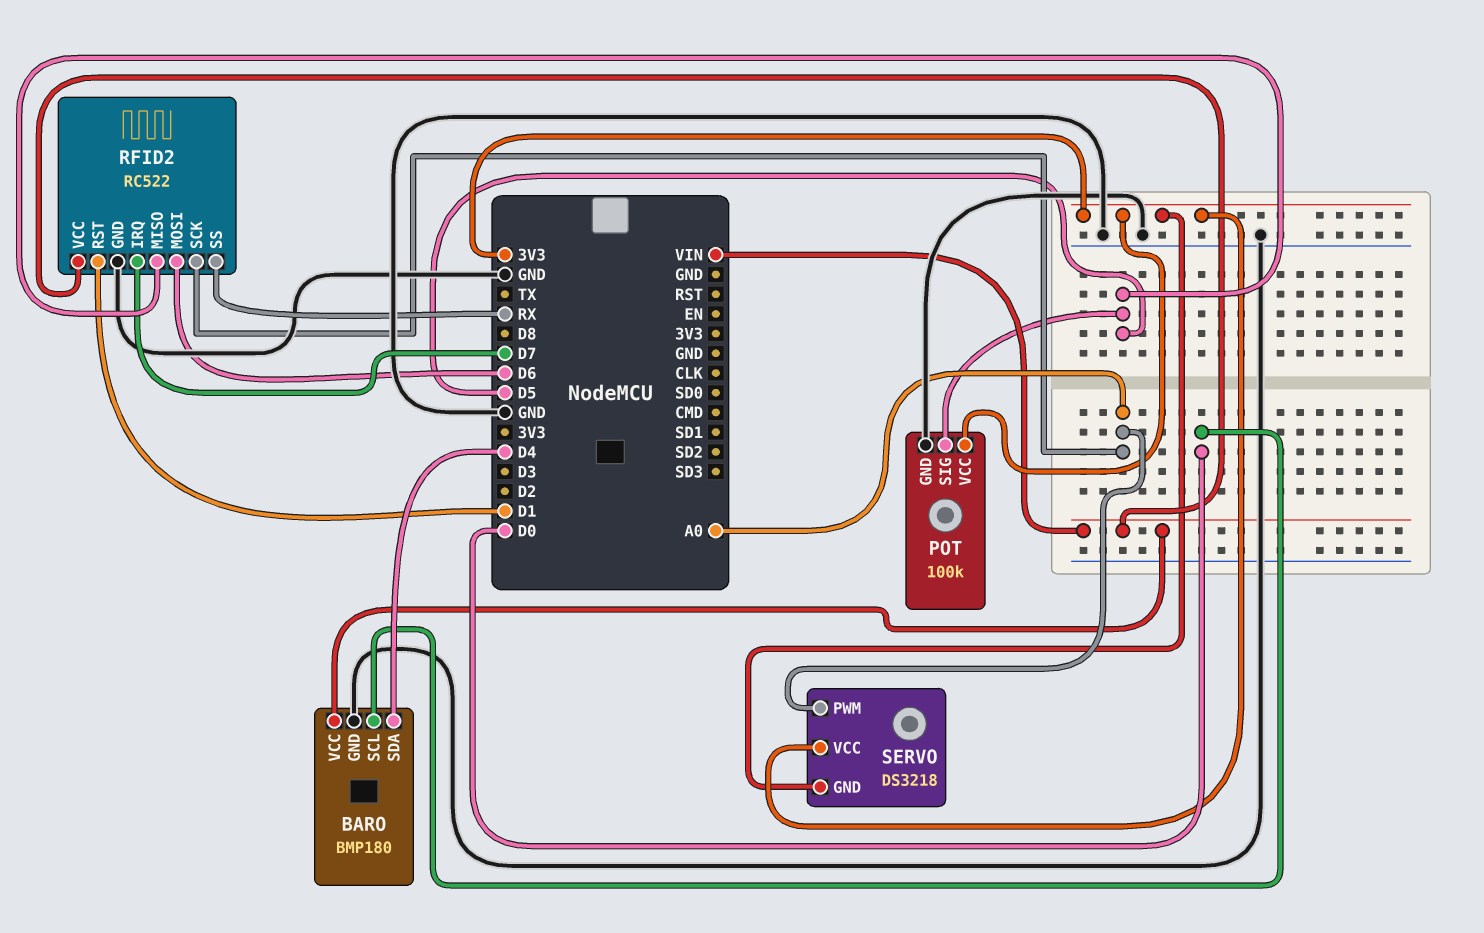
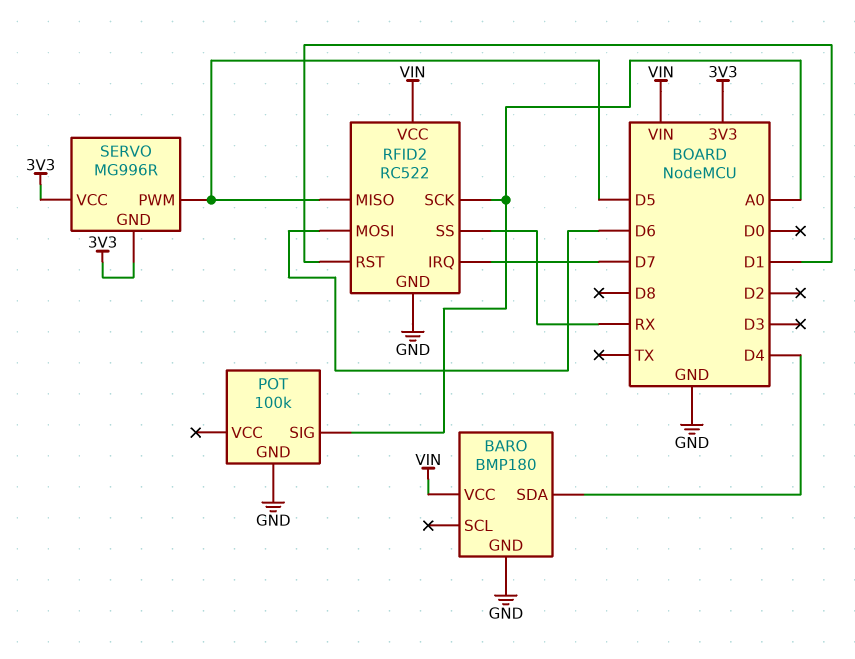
BARO pin SCL: D0 -> none
POT pin SIG: D5 -> A0
POT pin VCC: 3V3 -> none
SERVO: DS3218 -> MG996R
SERVO pin PWM: A0 -> D5

